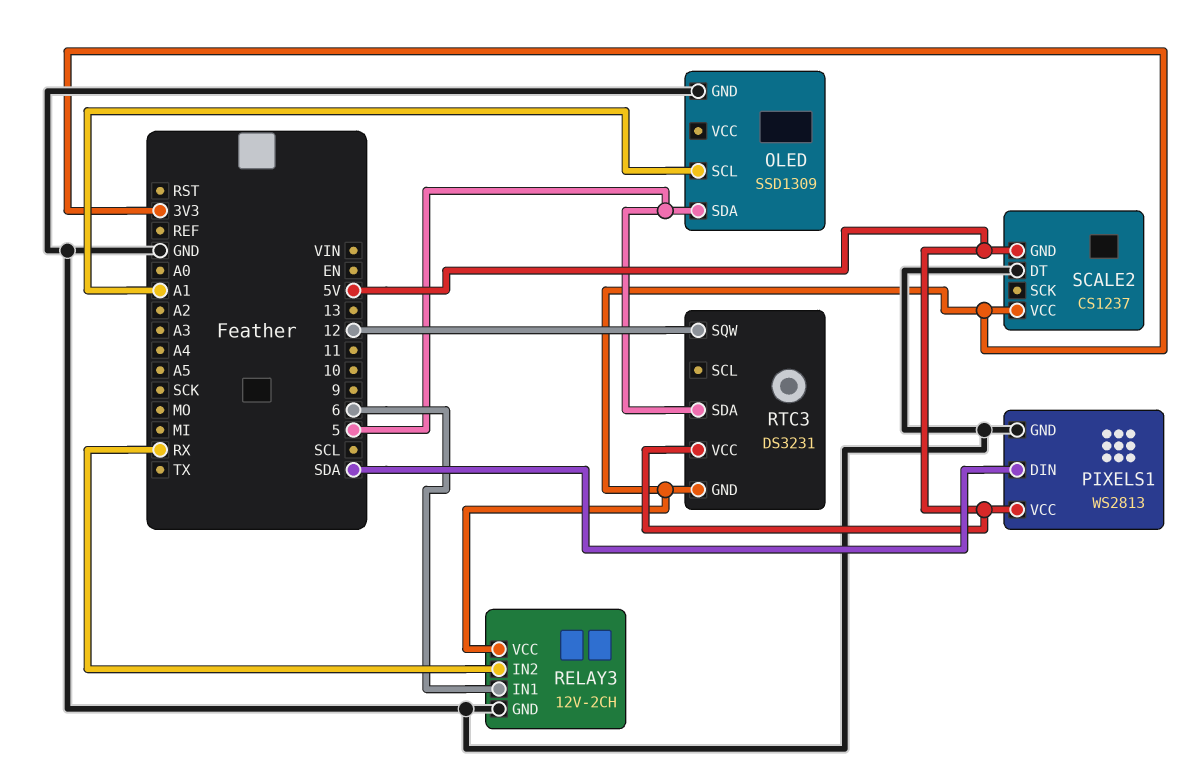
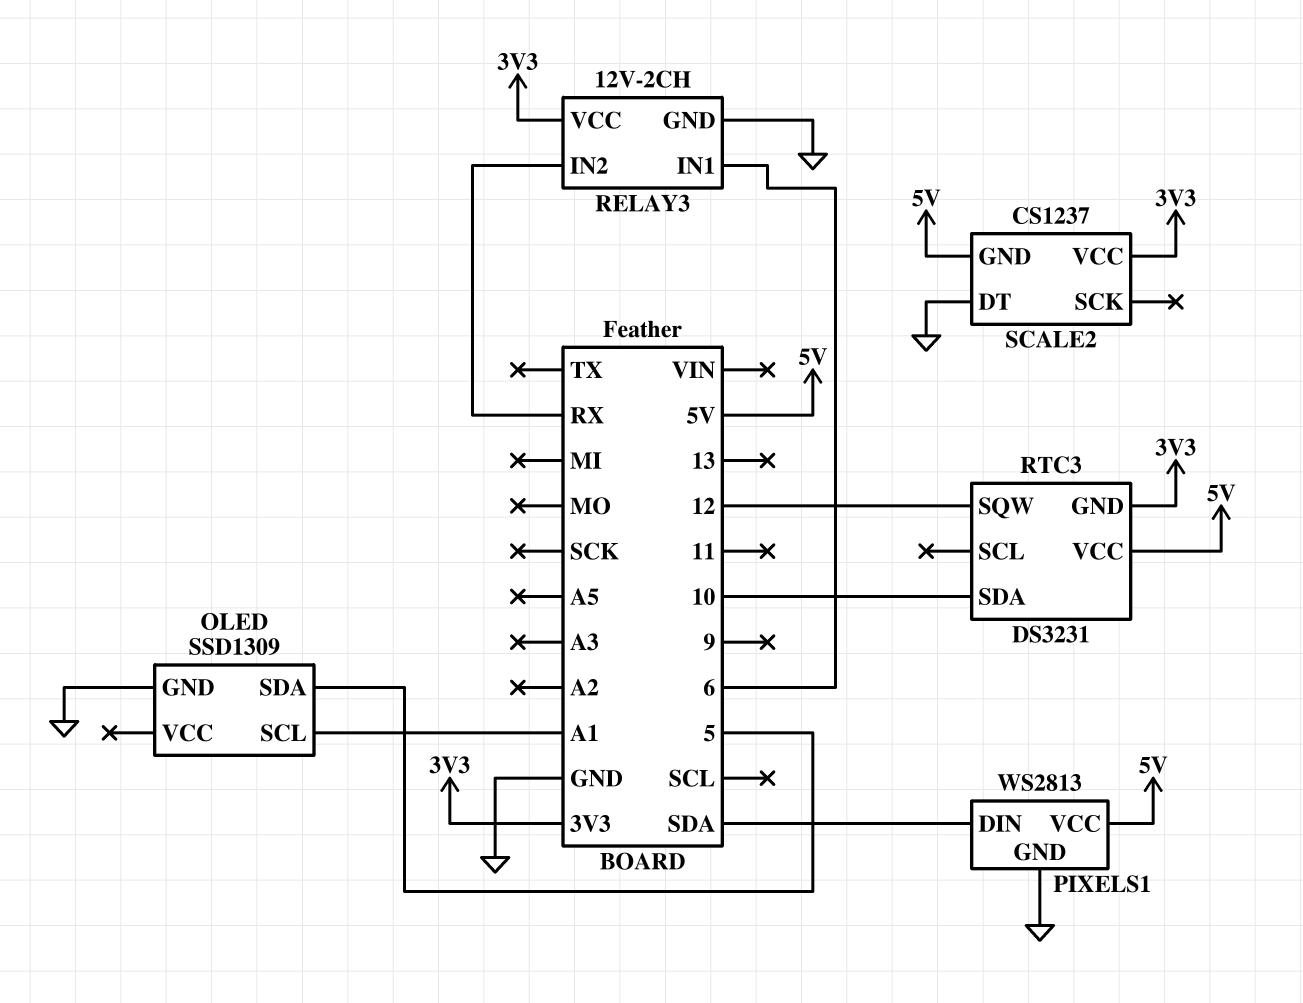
RTC3 pin SDA: 5 -> 10

